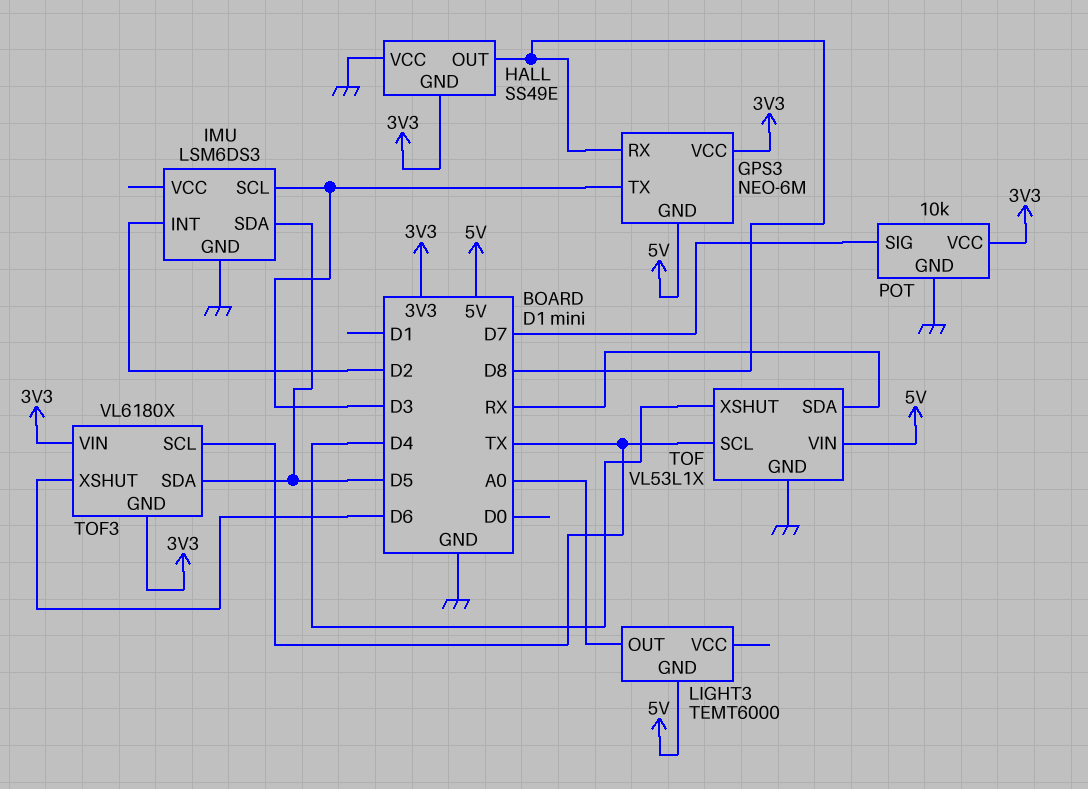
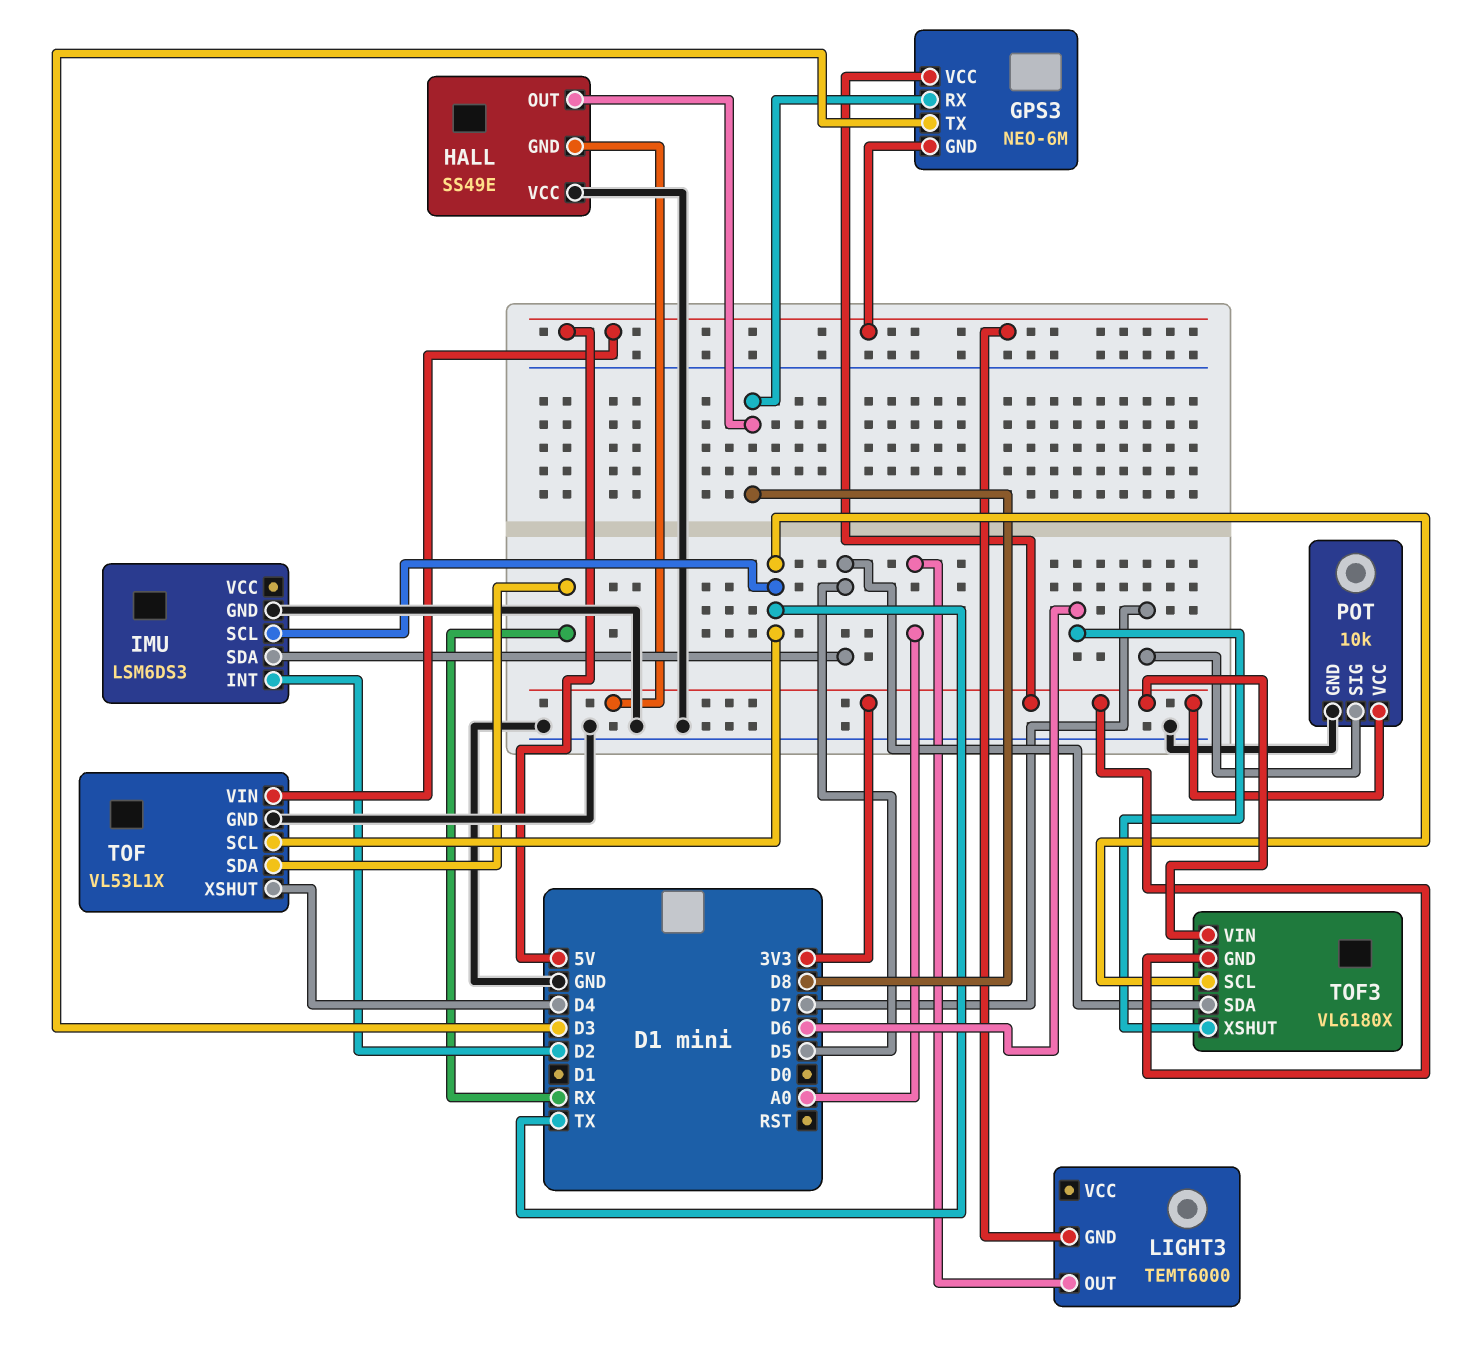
IMU pin SCL: D3 -> TX

